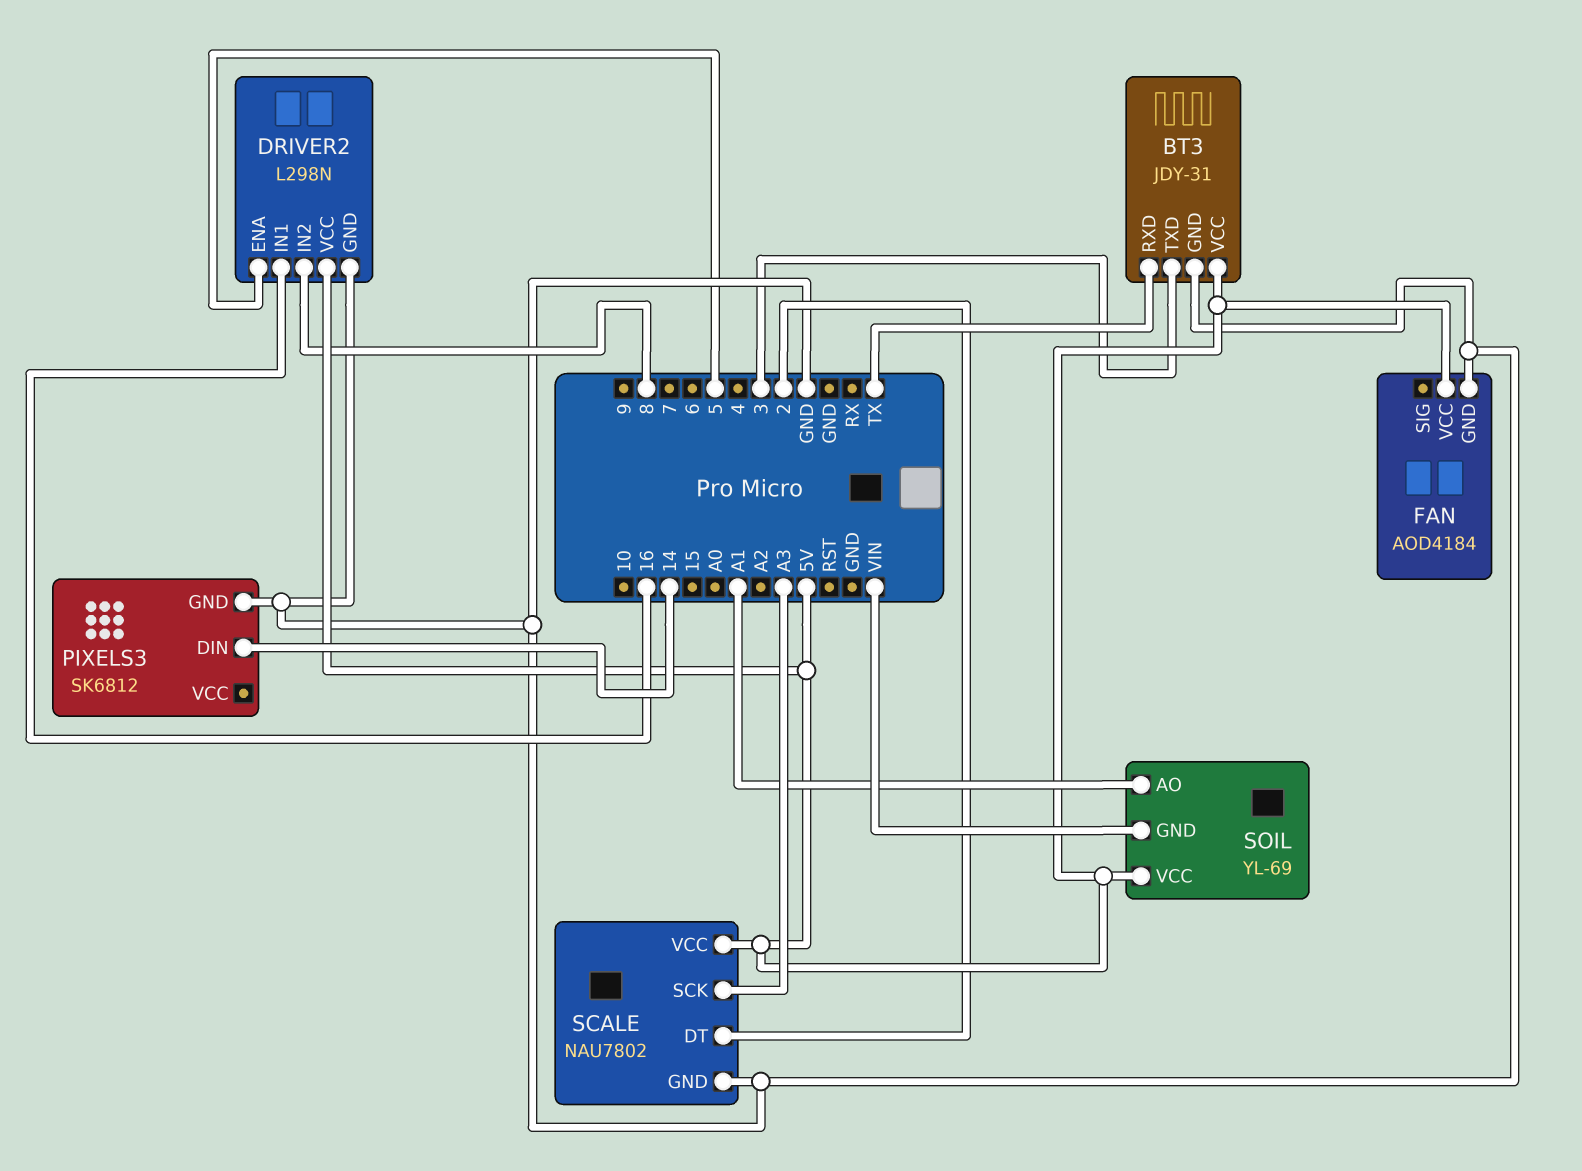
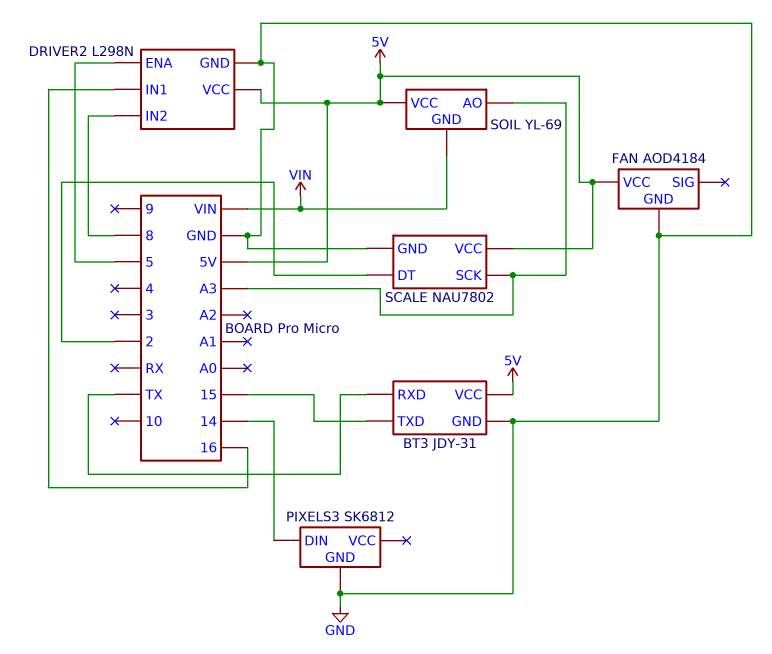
BT3 pin TXD: 3 -> 15
SOIL pin AO: A1 -> A3

